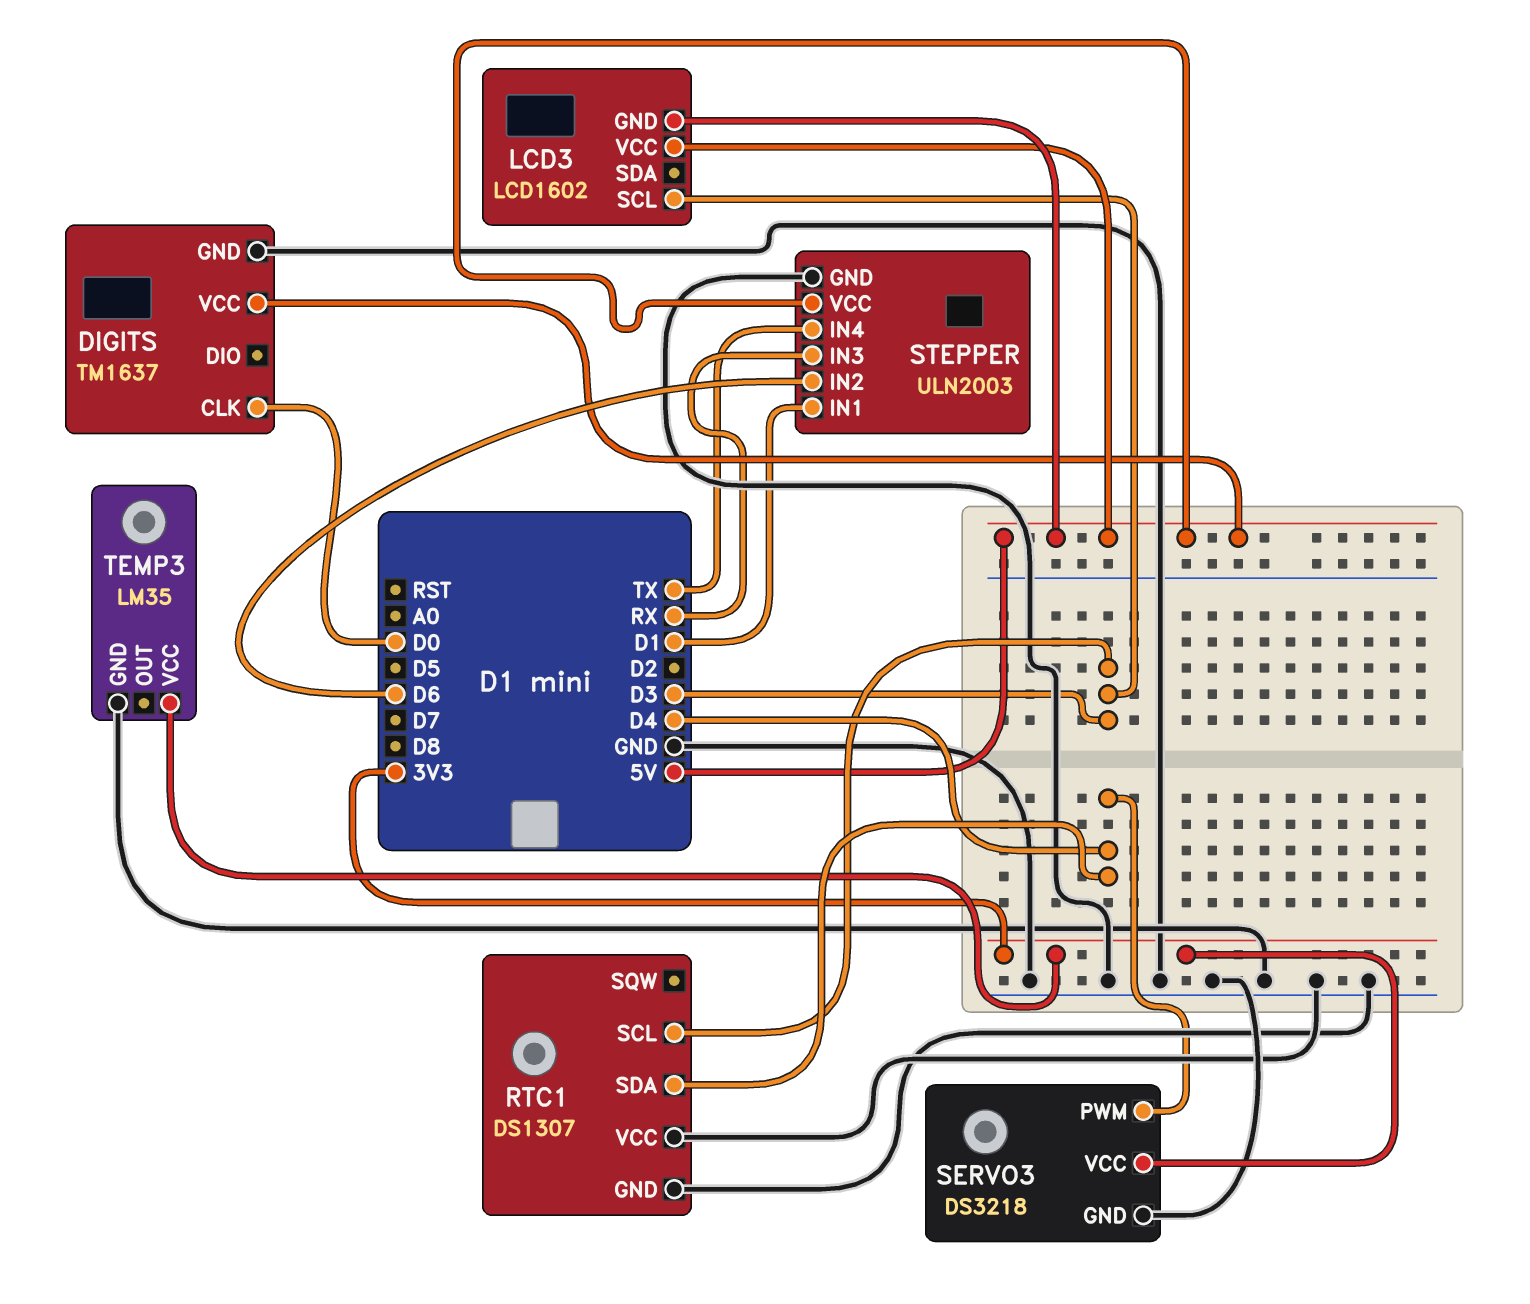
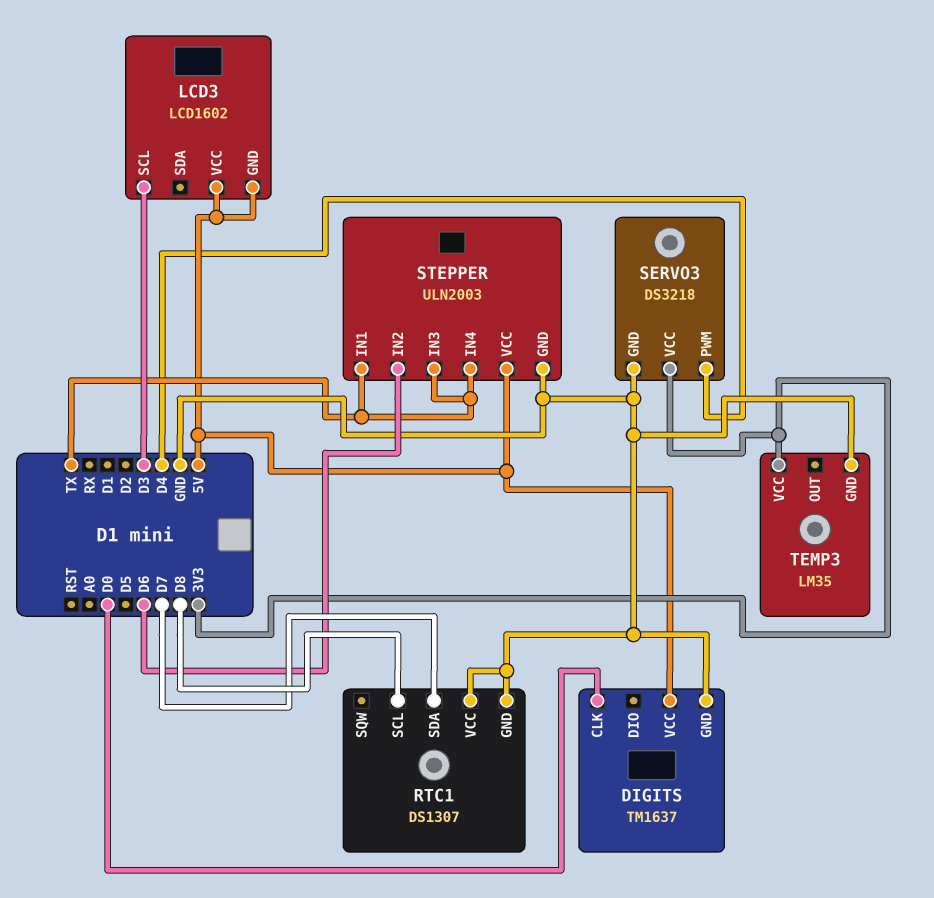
RTC1 pin SCL: D3 -> D8
RTC1 pin SDA: D4 -> D7
STEPPER pin IN1: D1 -> TX
STEPPER pin IN3: RX -> TX

